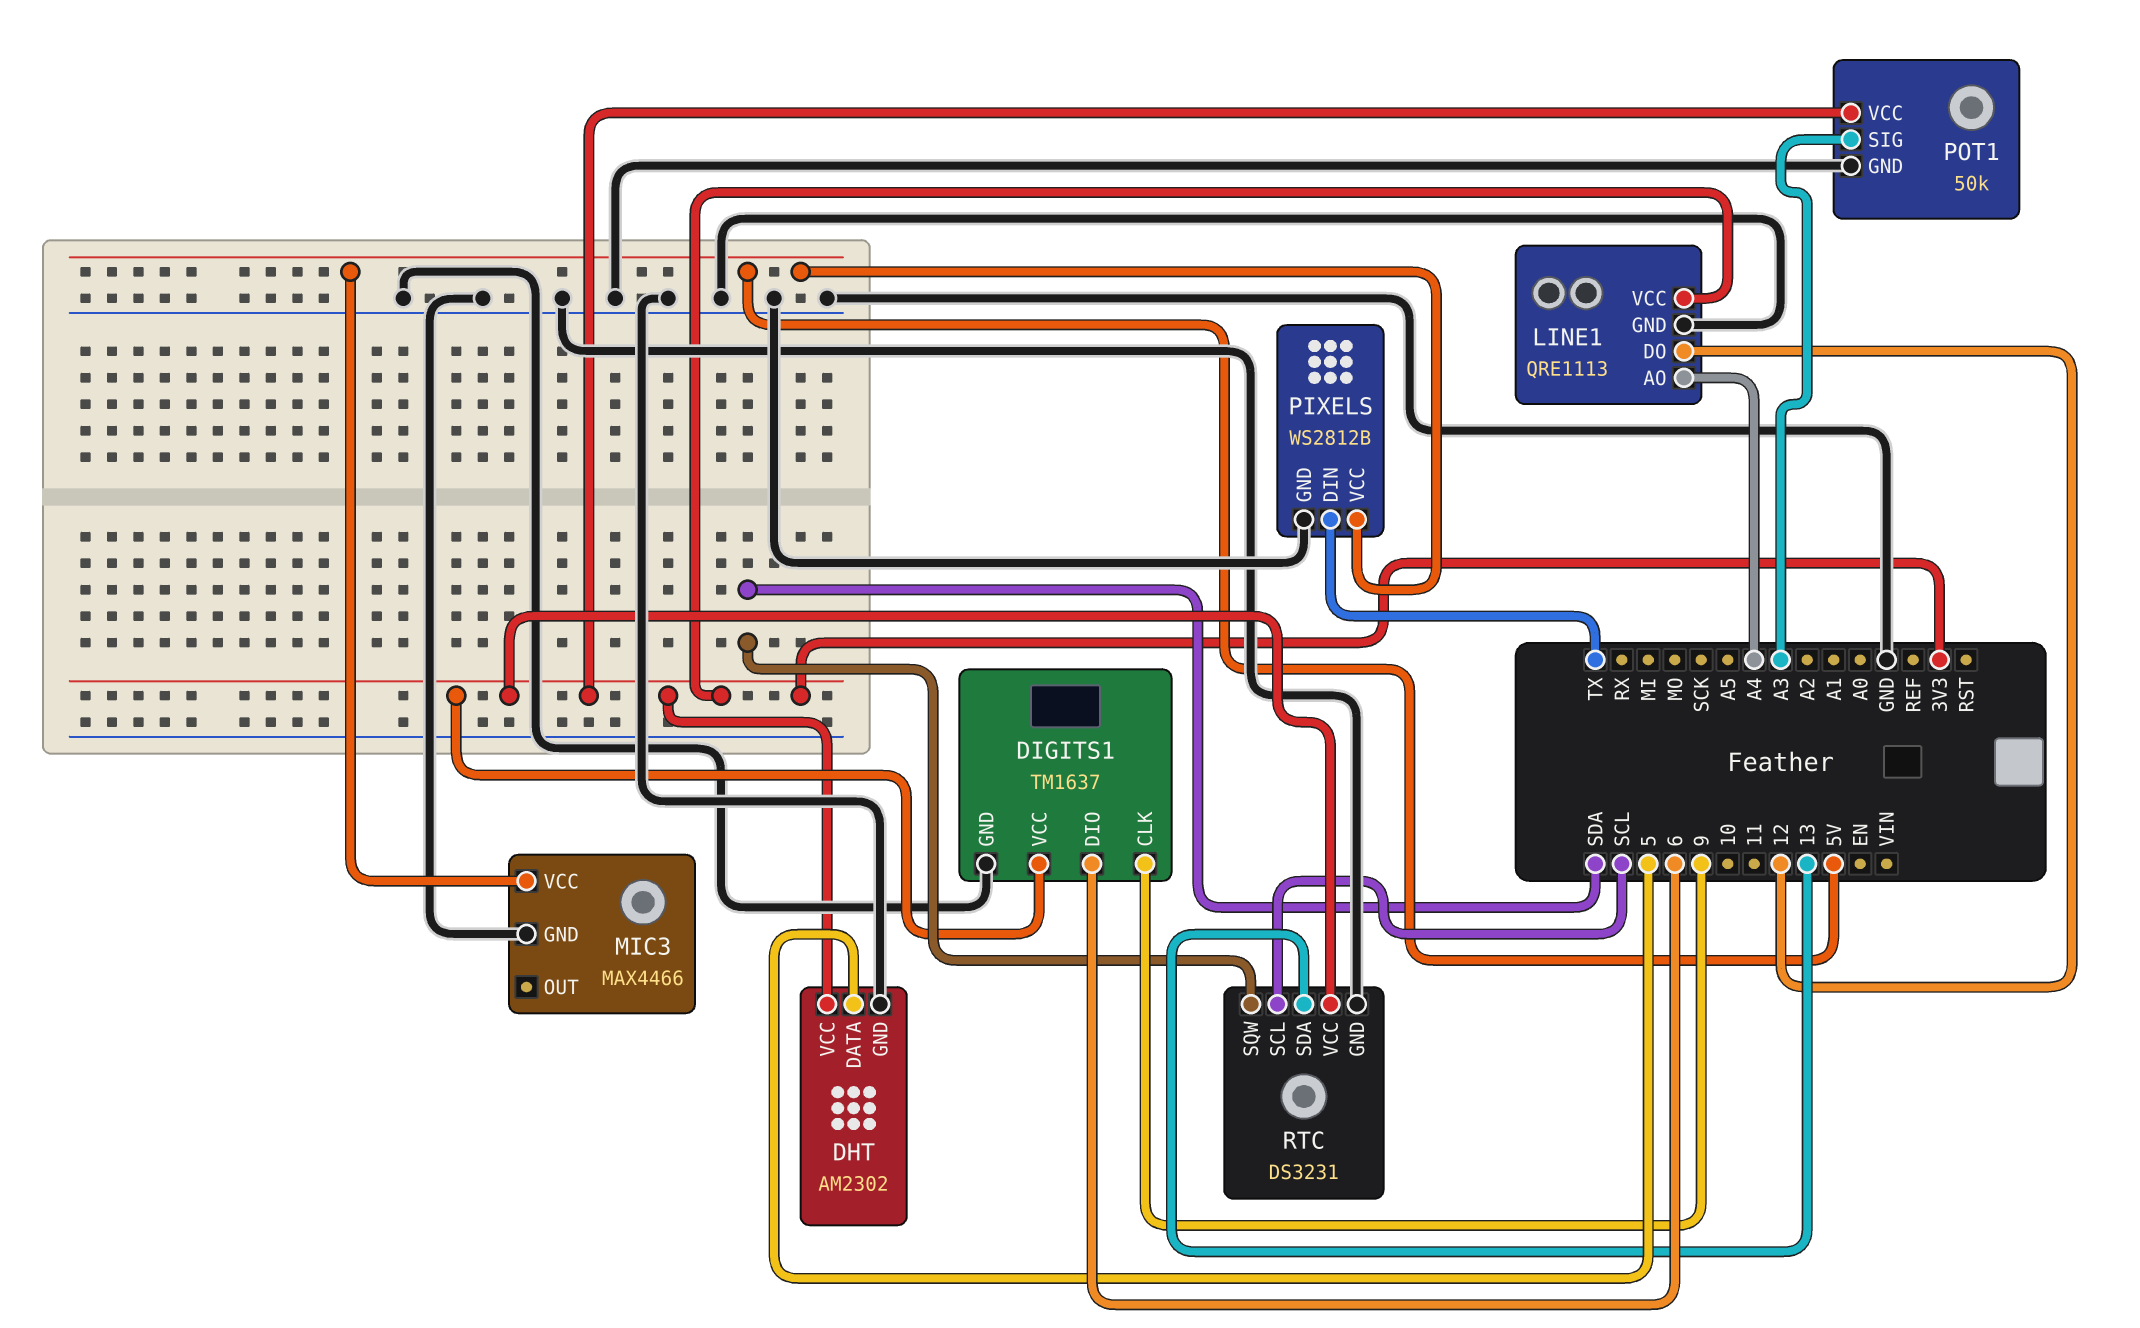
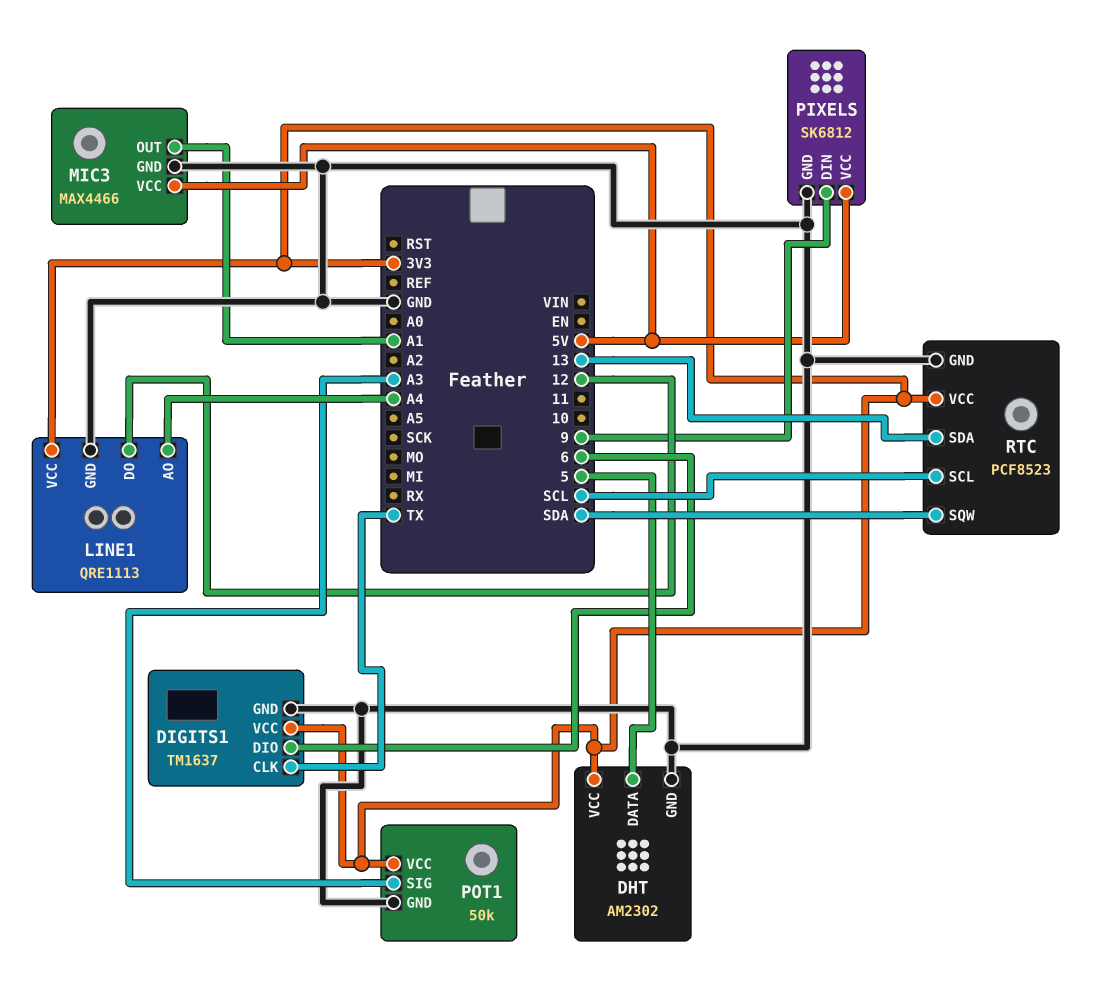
DIGITS1 pin CLK: 9 -> TX
MIC3 pin OUT: none -> A1
PIXELS: WS2812B -> SK6812
PIXELS pin DIN: TX -> 9
RTC: DS3231 -> PCF8523

